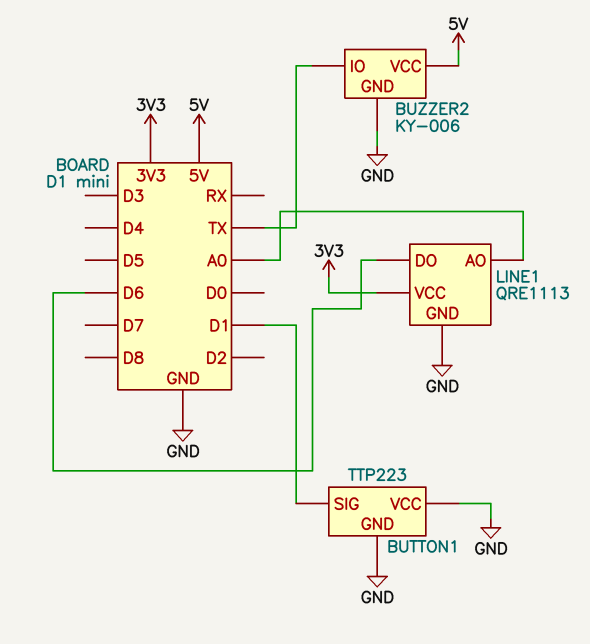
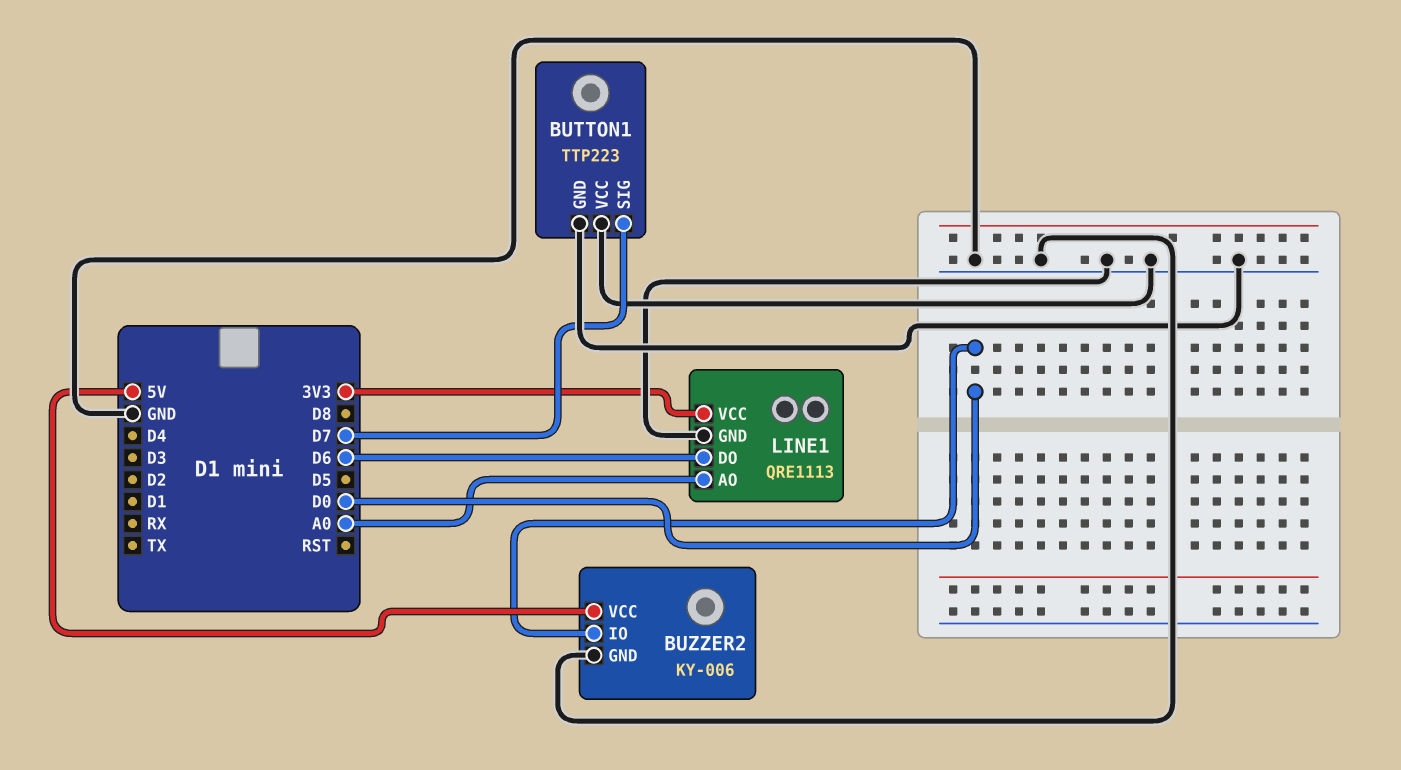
BUTTON1 pin SIG: D1 -> D7
BUZZER2 pin IO: TX -> D0

